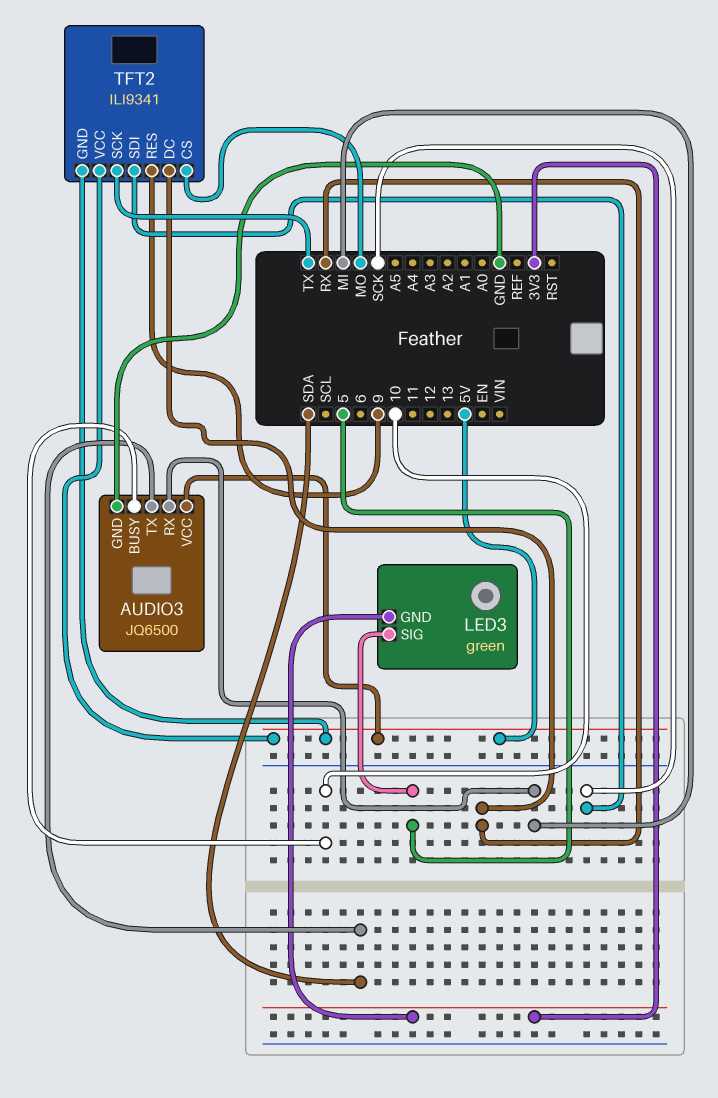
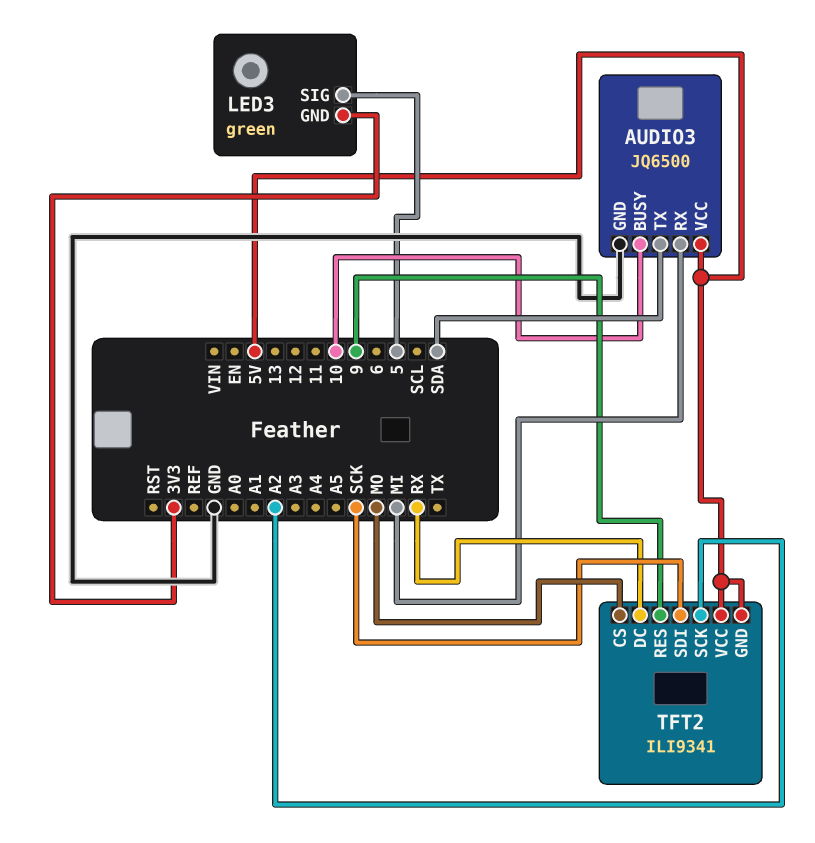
TFT2 pin SCK: TX -> A2

